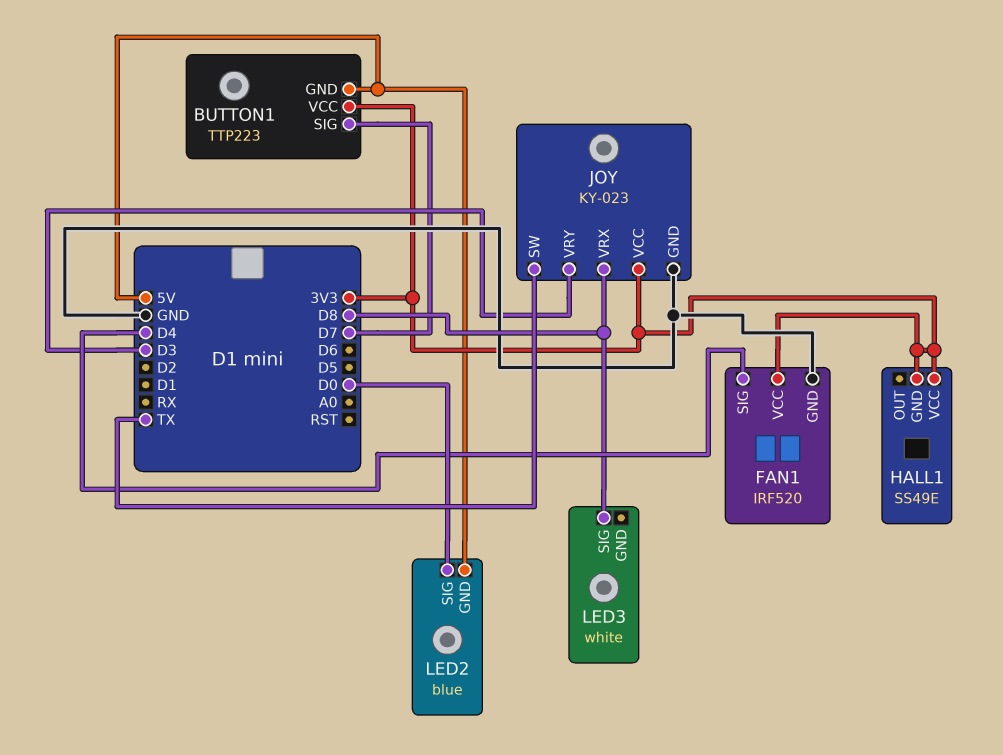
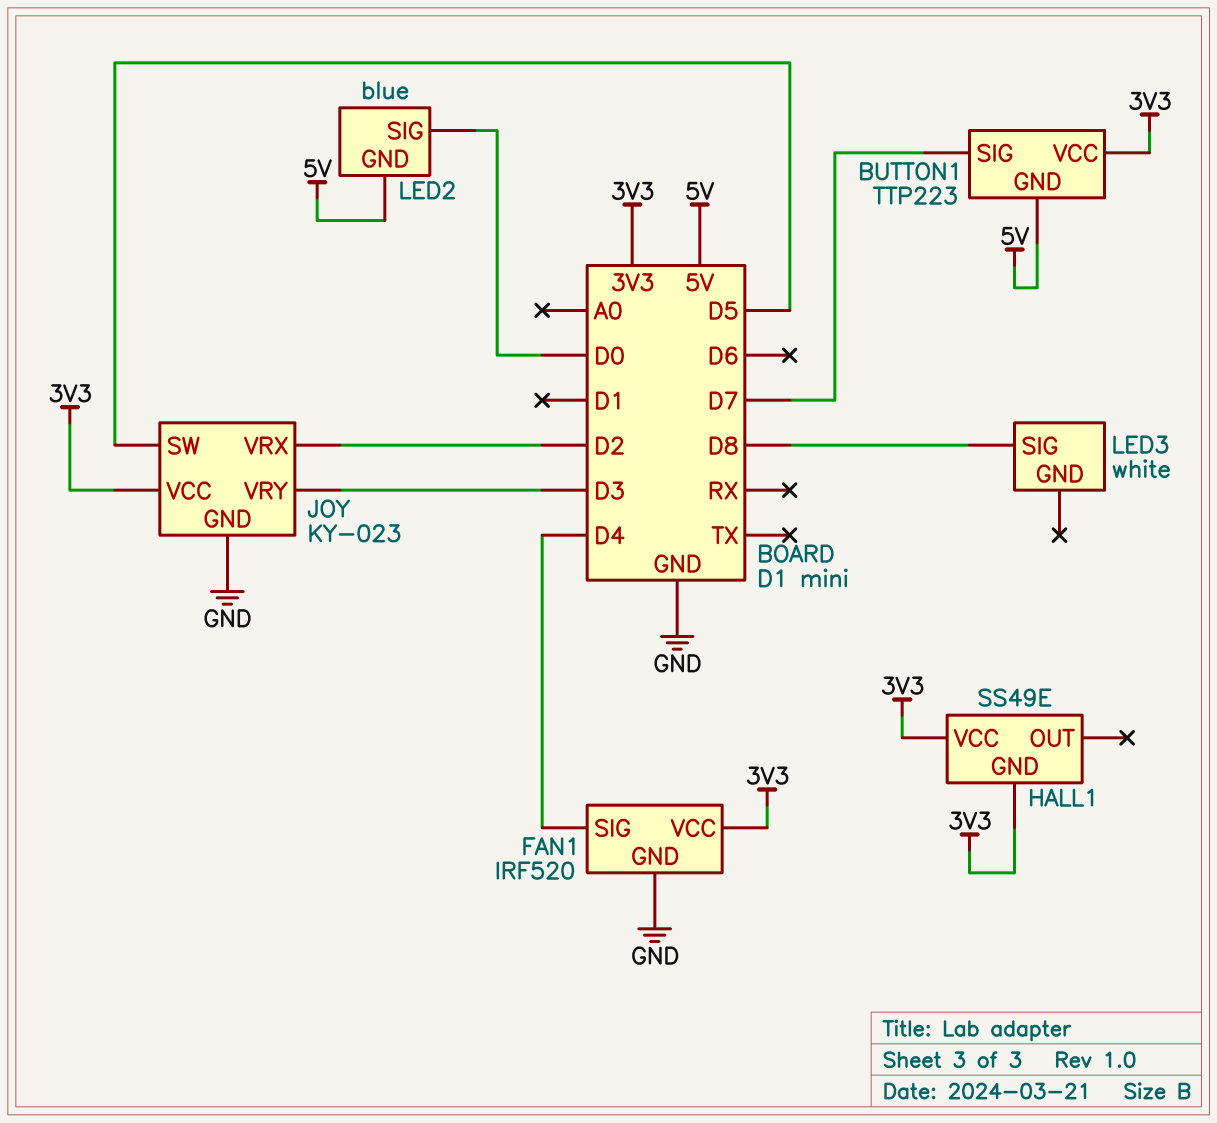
JOY pin SW: TX -> D5
JOY pin VRX: D8 -> D2

